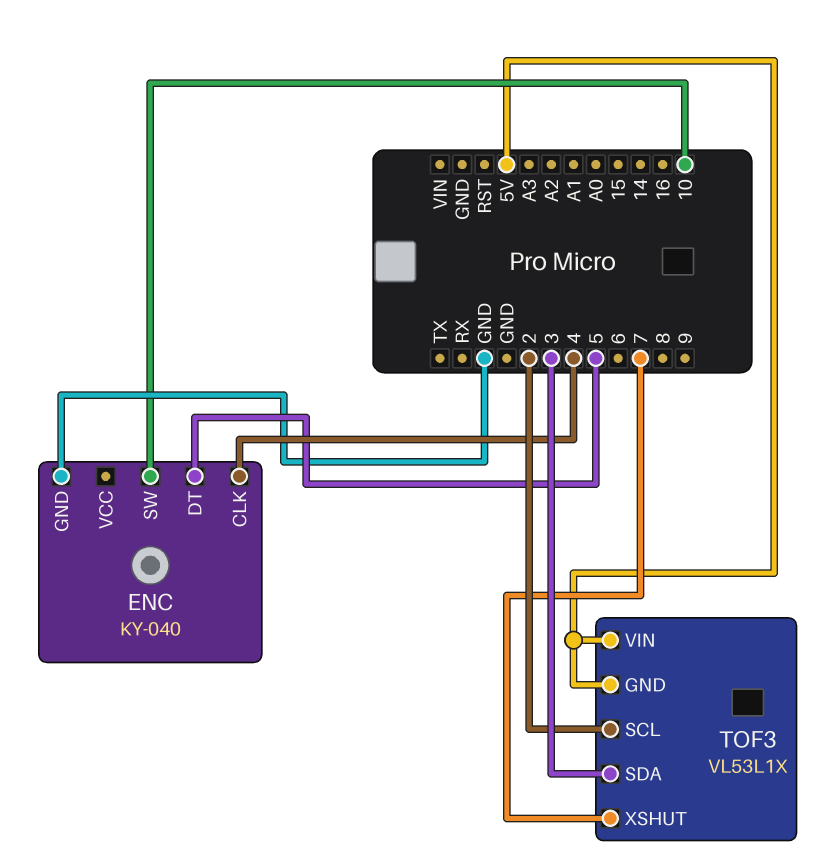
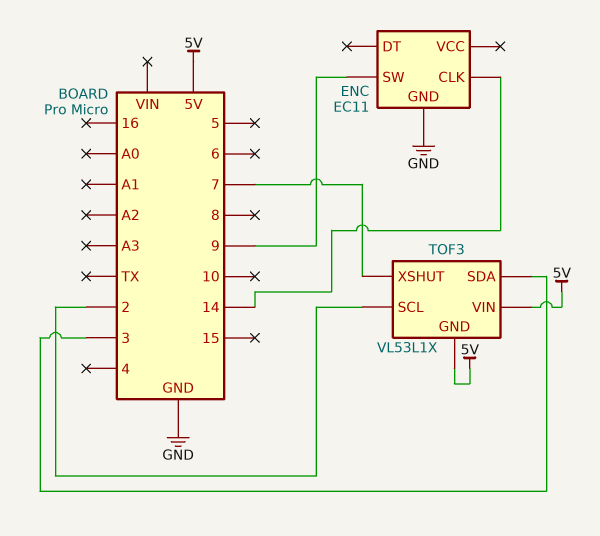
ENC: KY-040 -> EC11
ENC pin CLK: 4 -> 14
ENC pin DT: 5 -> none
ENC pin SW: 10 -> 9

